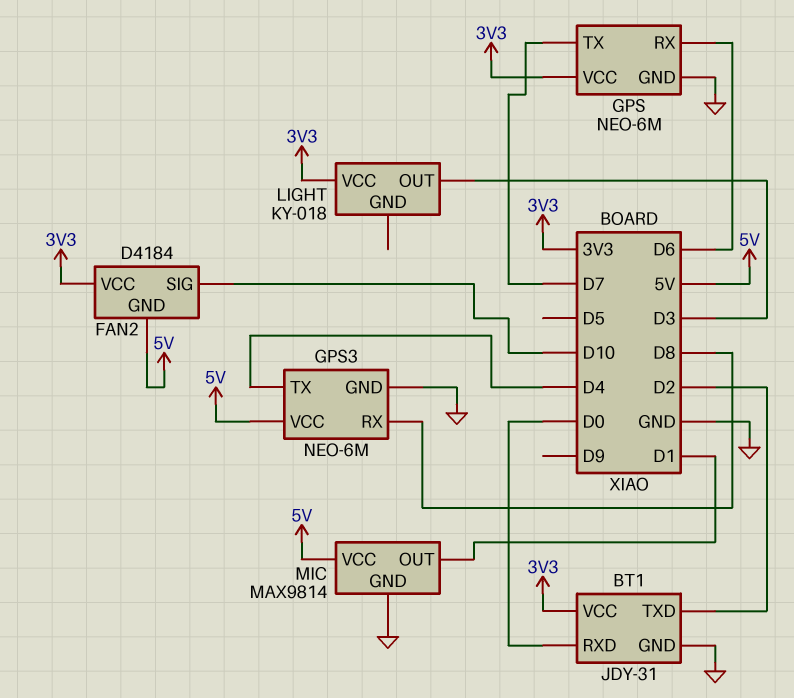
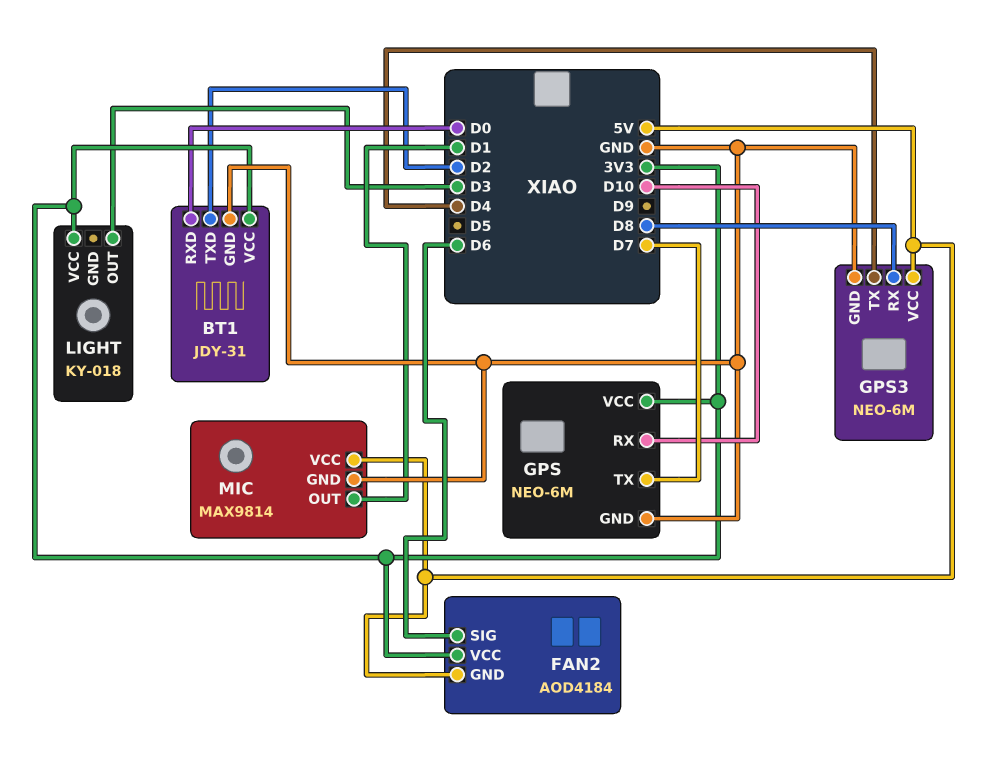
FAN2: D4184 -> AOD4184
FAN2 pin SIG: D10 -> D6
GPS pin RX: D6 -> D10

